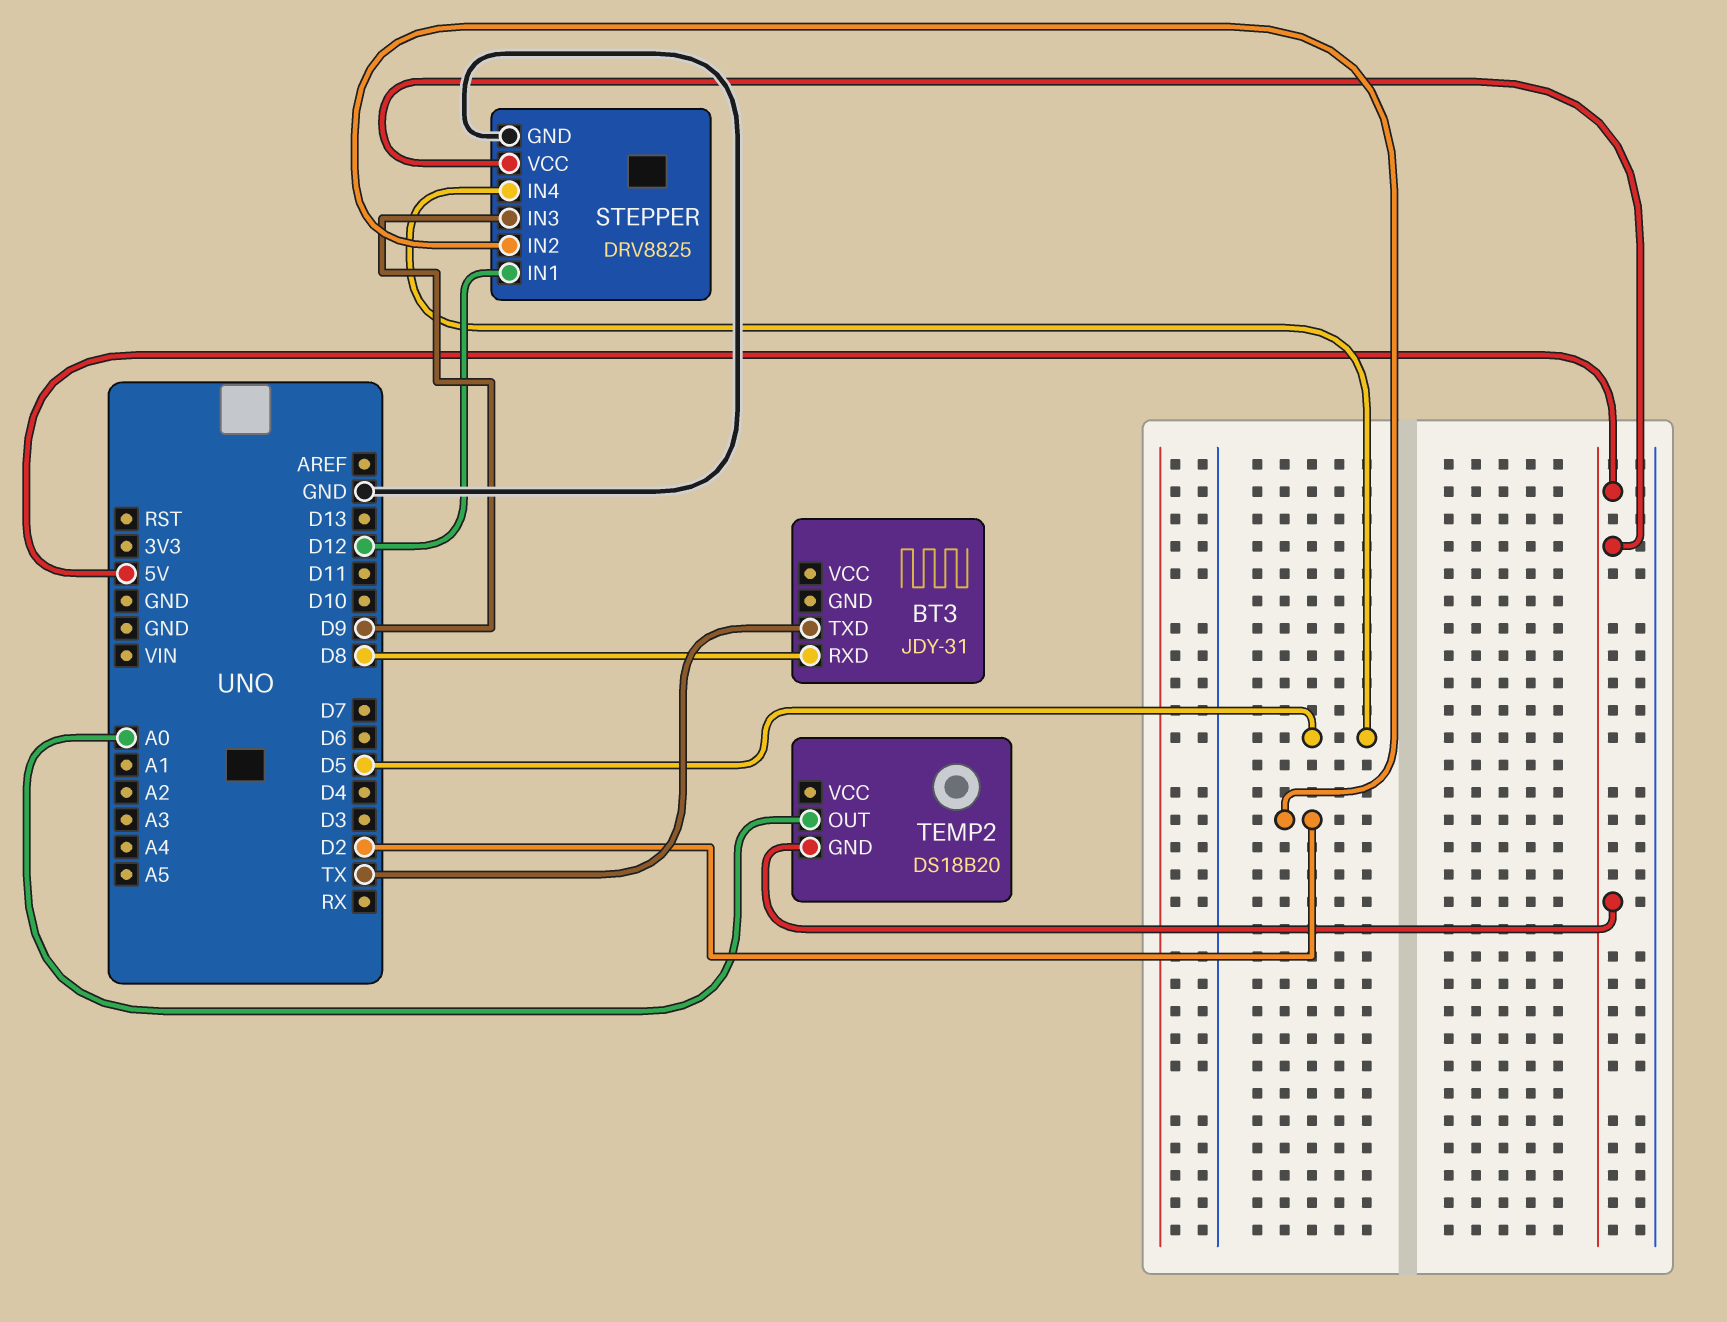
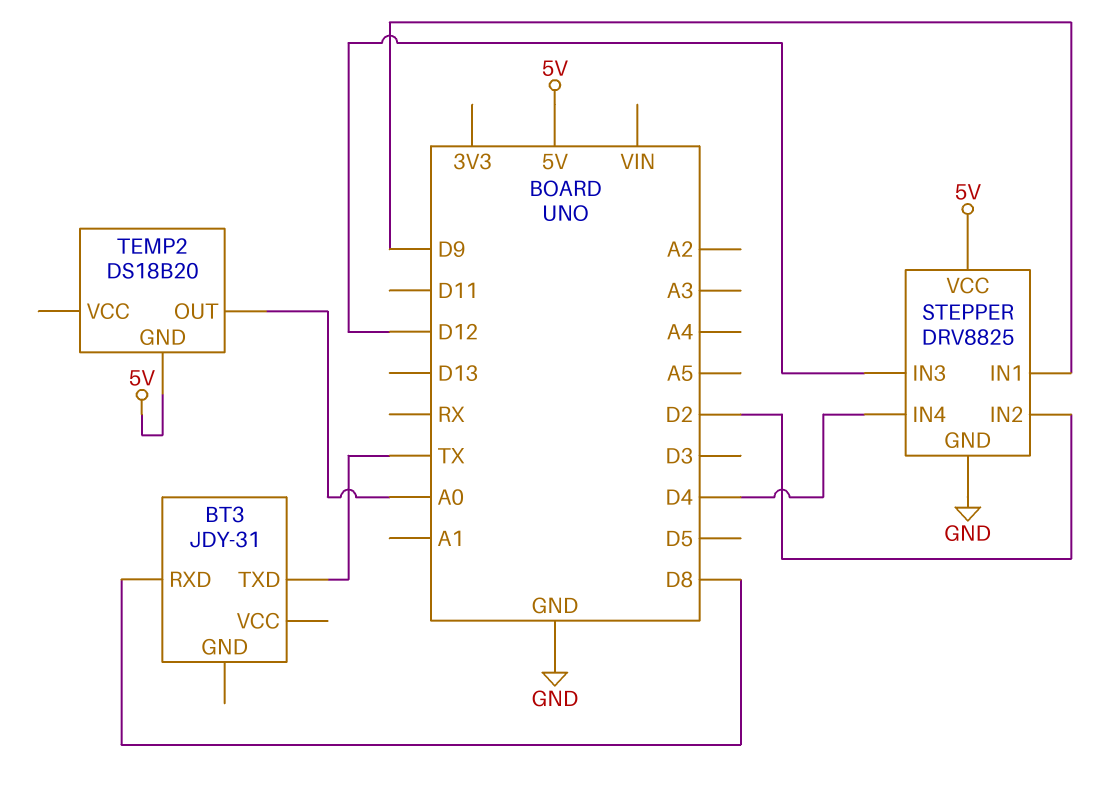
STEPPER pin IN1: D12 -> D9
STEPPER pin IN3: D9 -> D12
STEPPER pin IN4: D5 -> D4

